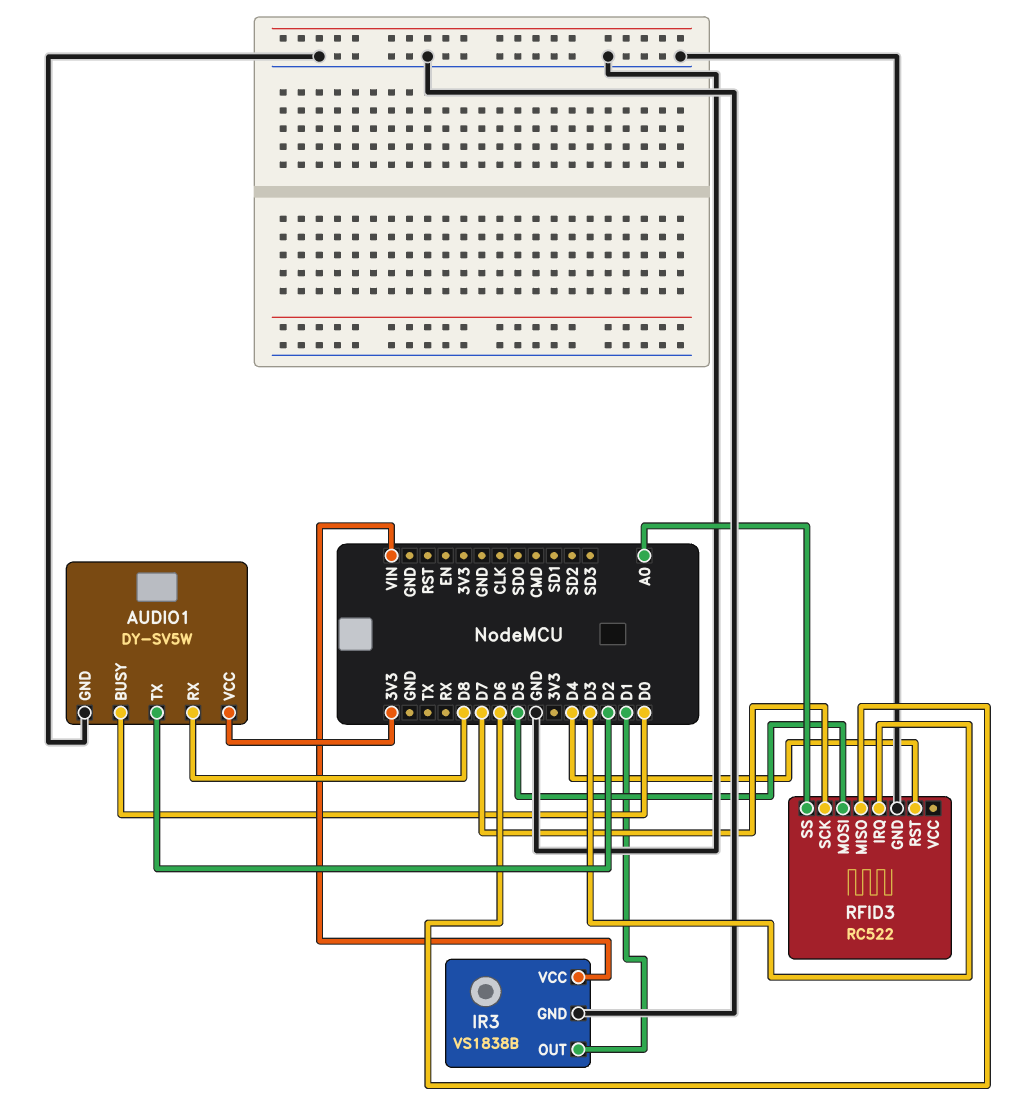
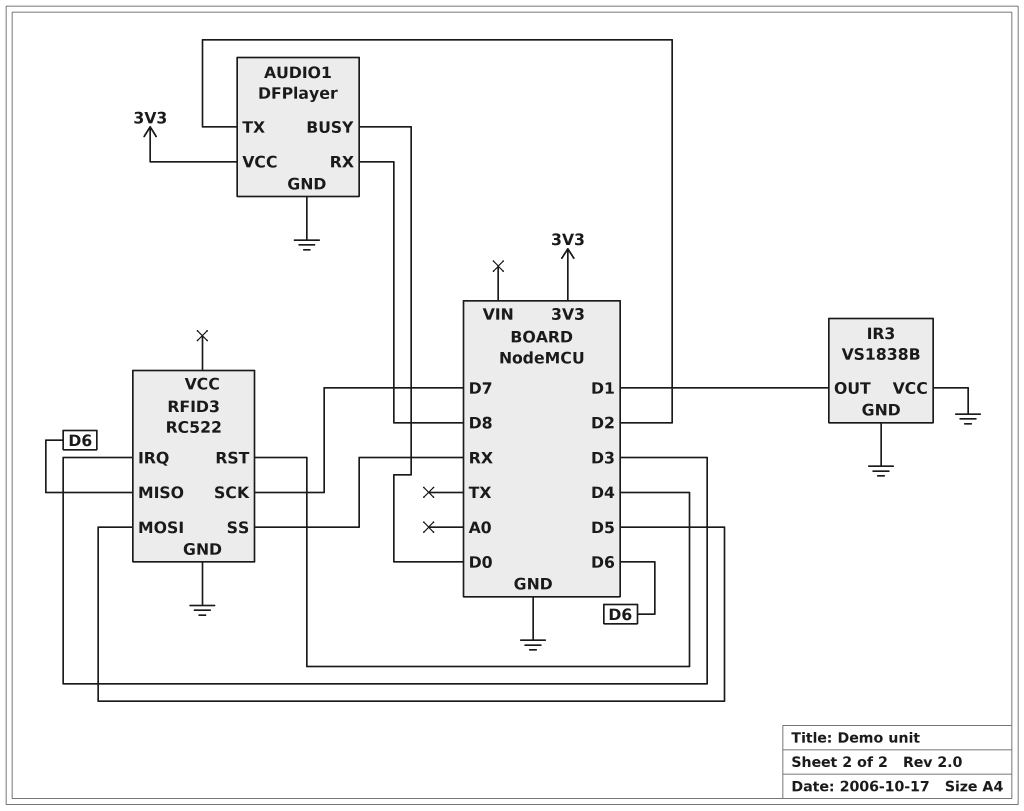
AUDIO1: DY-SV5W -> DFPlayer
IR3 pin VCC: VIN -> GND
RFID3 pin SS: A0 -> RX

